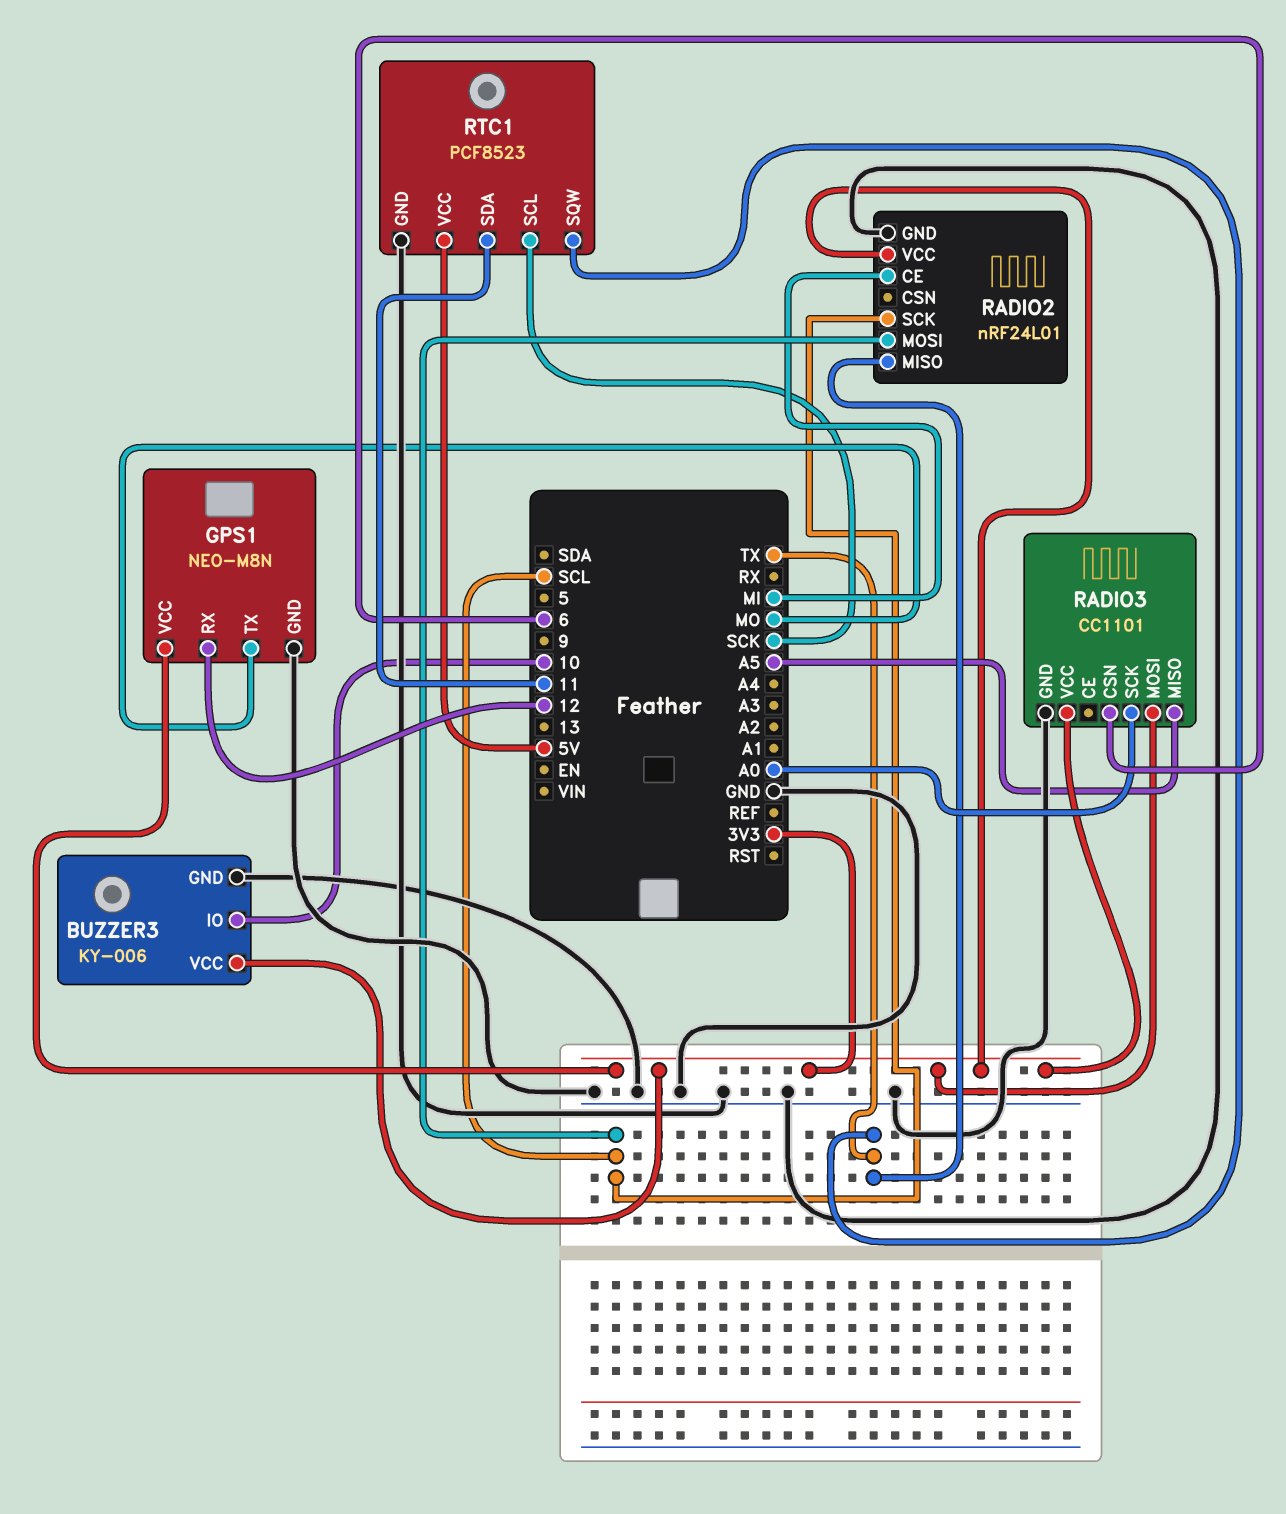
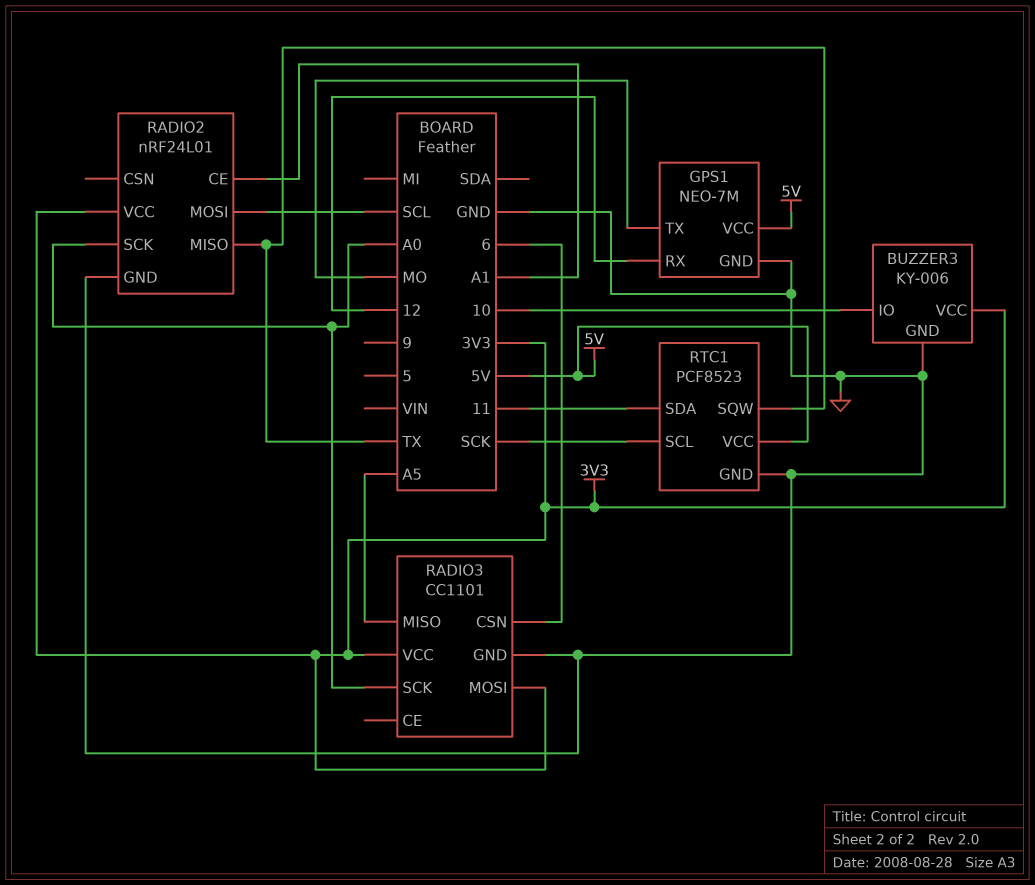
GPS1: NEO-M8N -> NEO-7M
GPS1 pin VCC: 3V3 -> 5V
RADIO2 pin CE: MI -> A1
RADIO2 pin SCK: SCL -> A0

